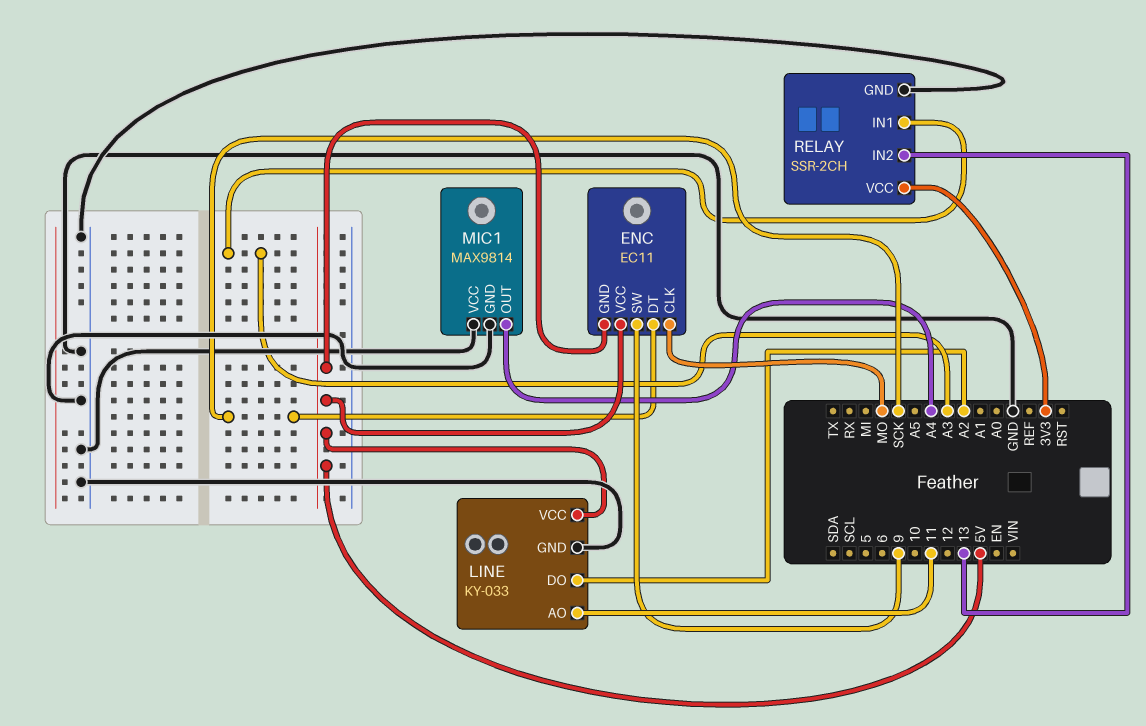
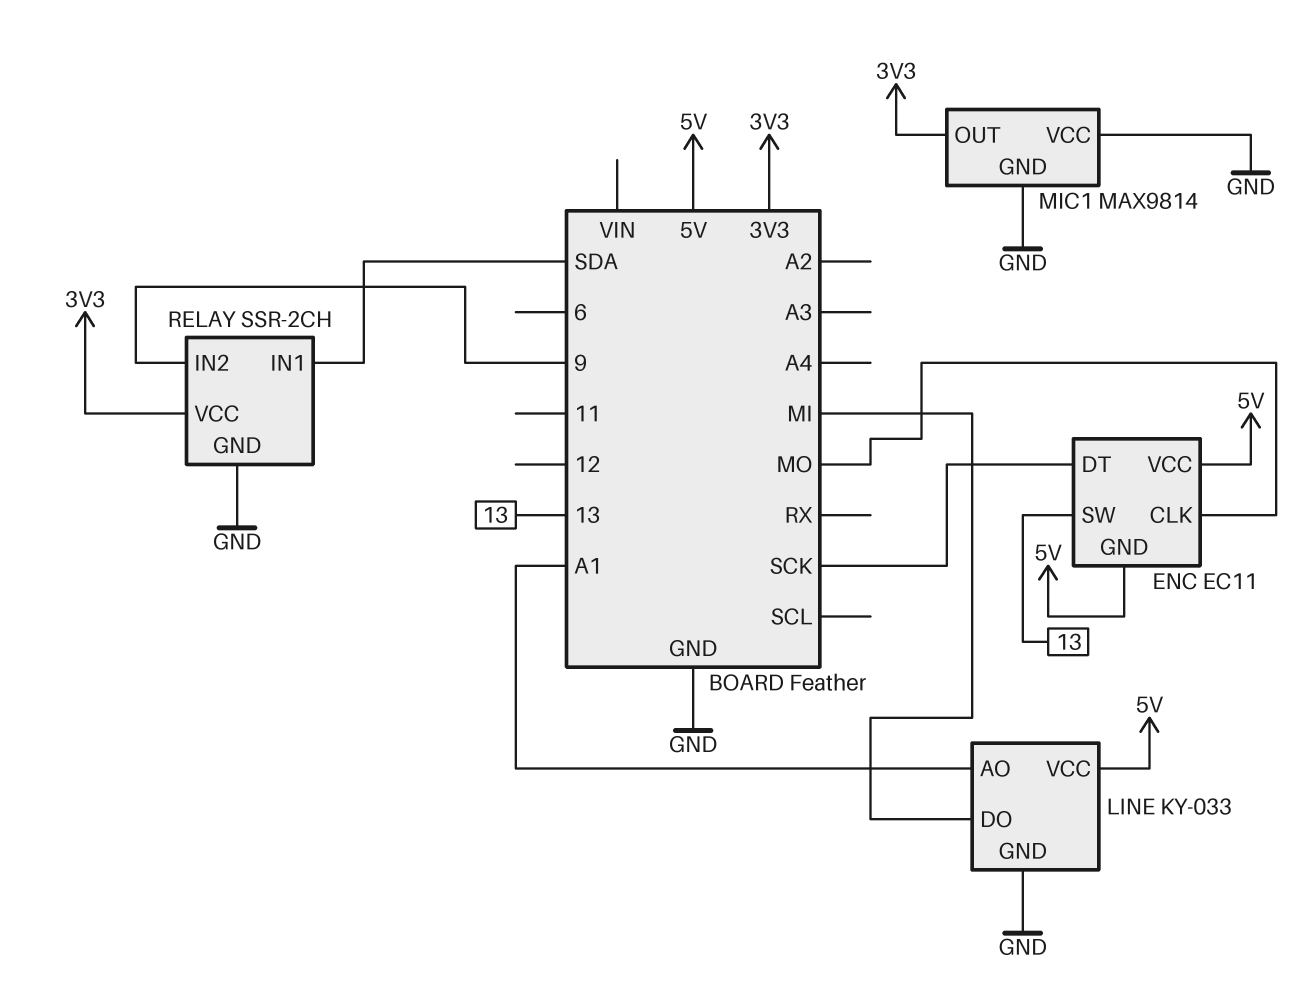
ENC pin SW: 9 -> 13
LINE pin AO: 11 -> A1
LINE pin DO: A2 -> MI
MIC1 pin OUT: A4 -> 3V3
RELAY pin IN1: A3 -> SDA
RELAY pin IN2: 13 -> 9

